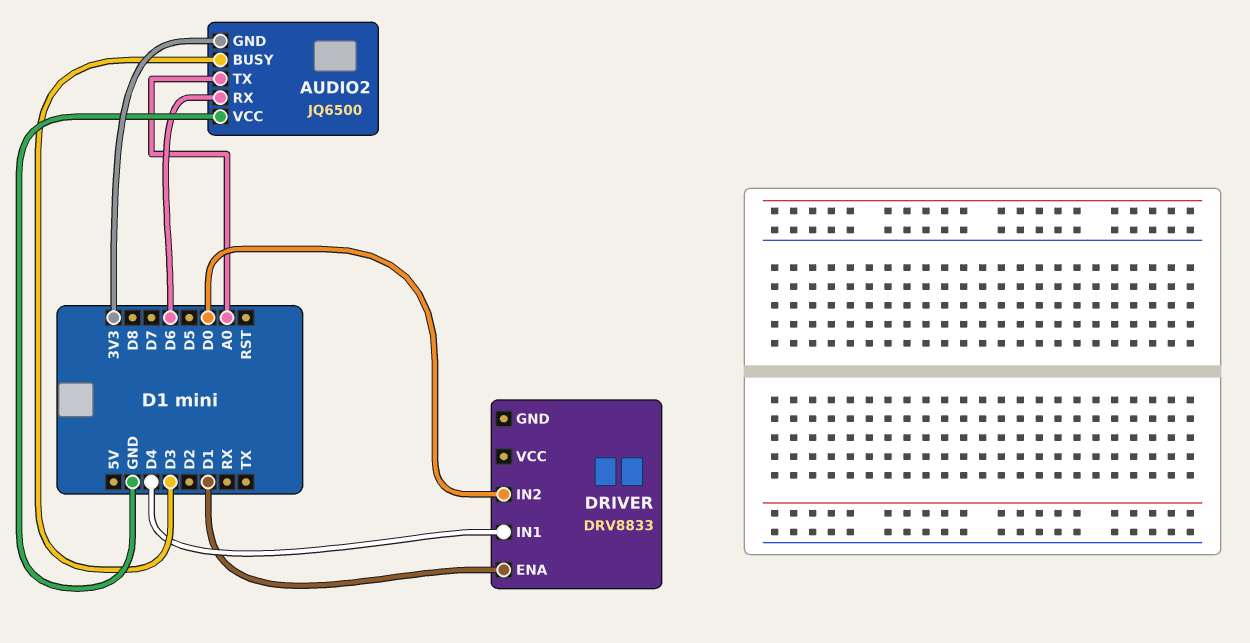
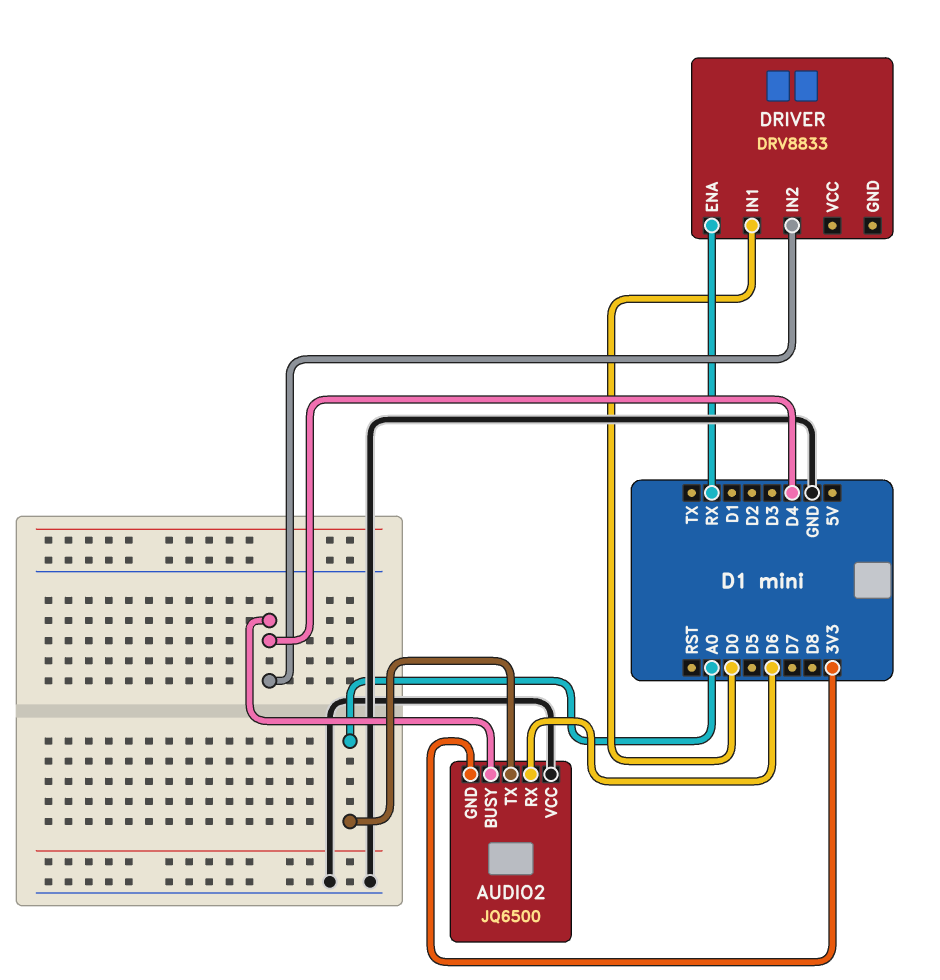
AUDIO2 pin BUSY: D3 -> D4
DRIVER pin ENA: D1 -> RX
DRIVER pin IN1: D4 -> D0
DRIVER pin IN2: D0 -> D4

